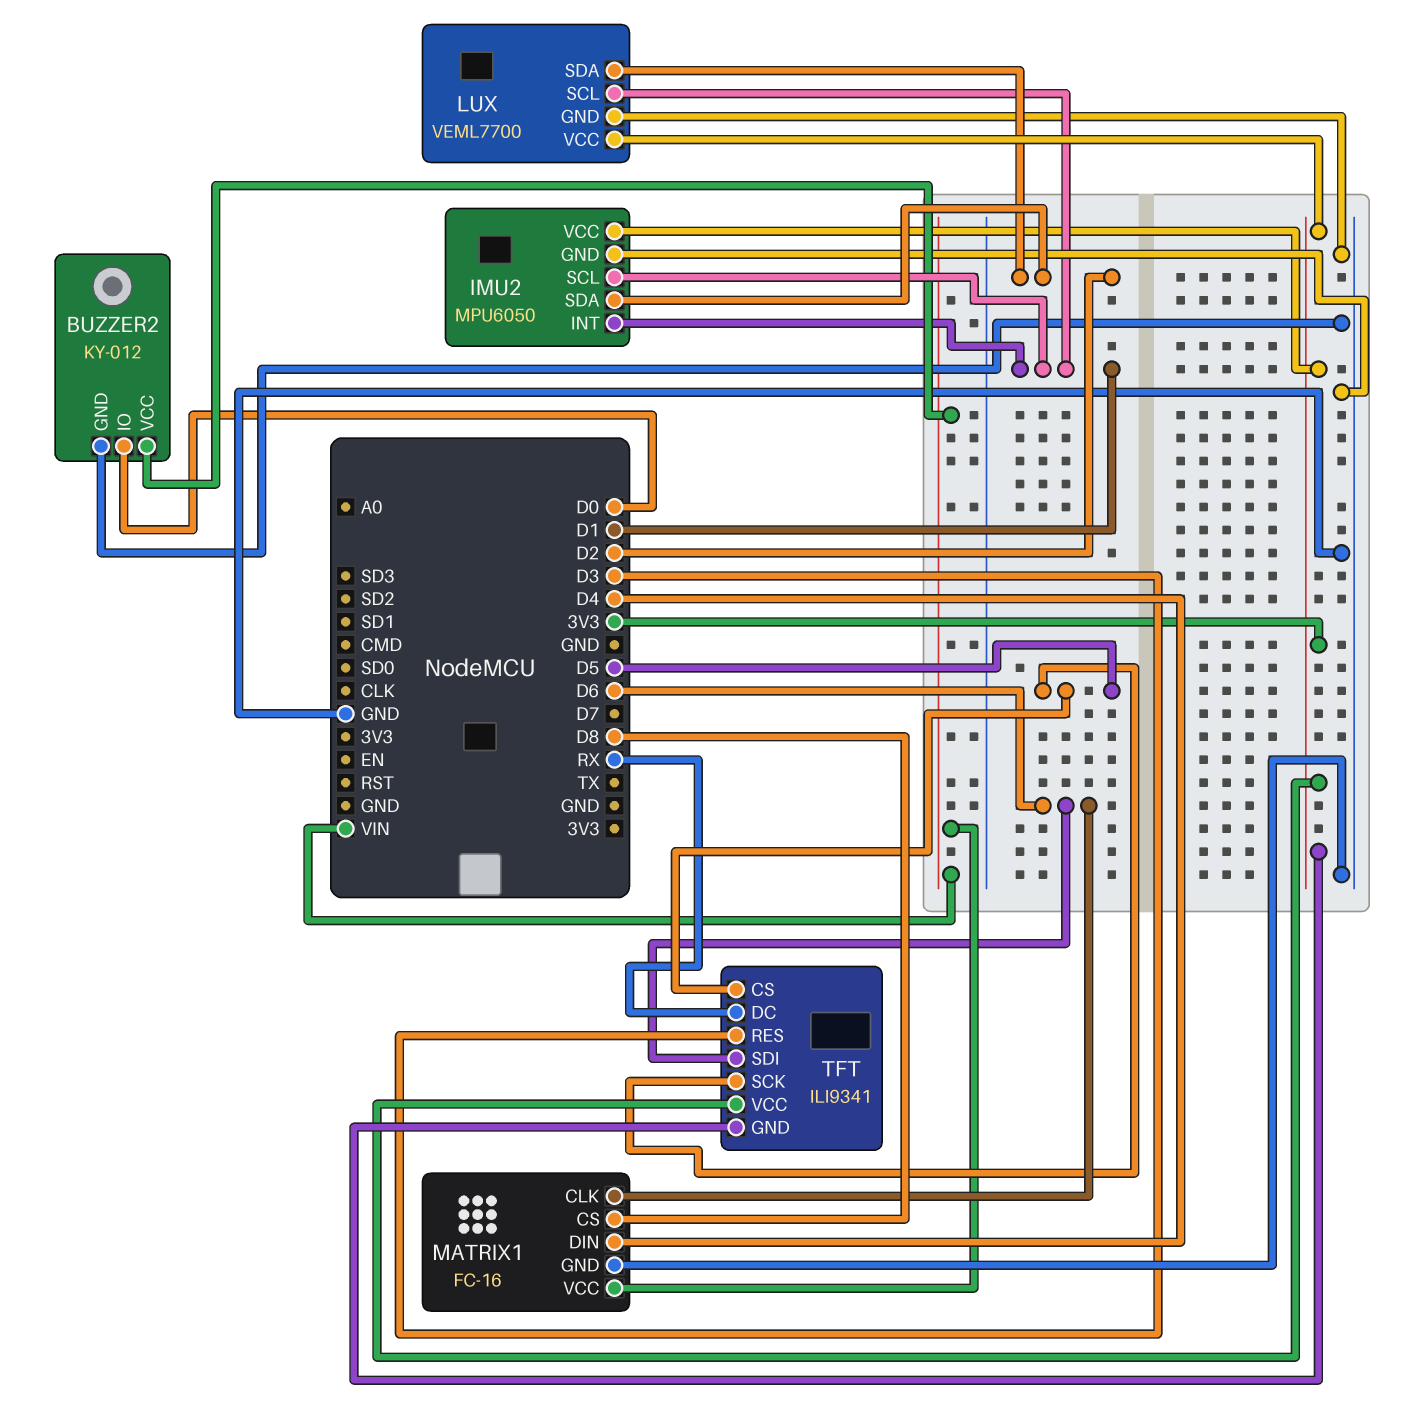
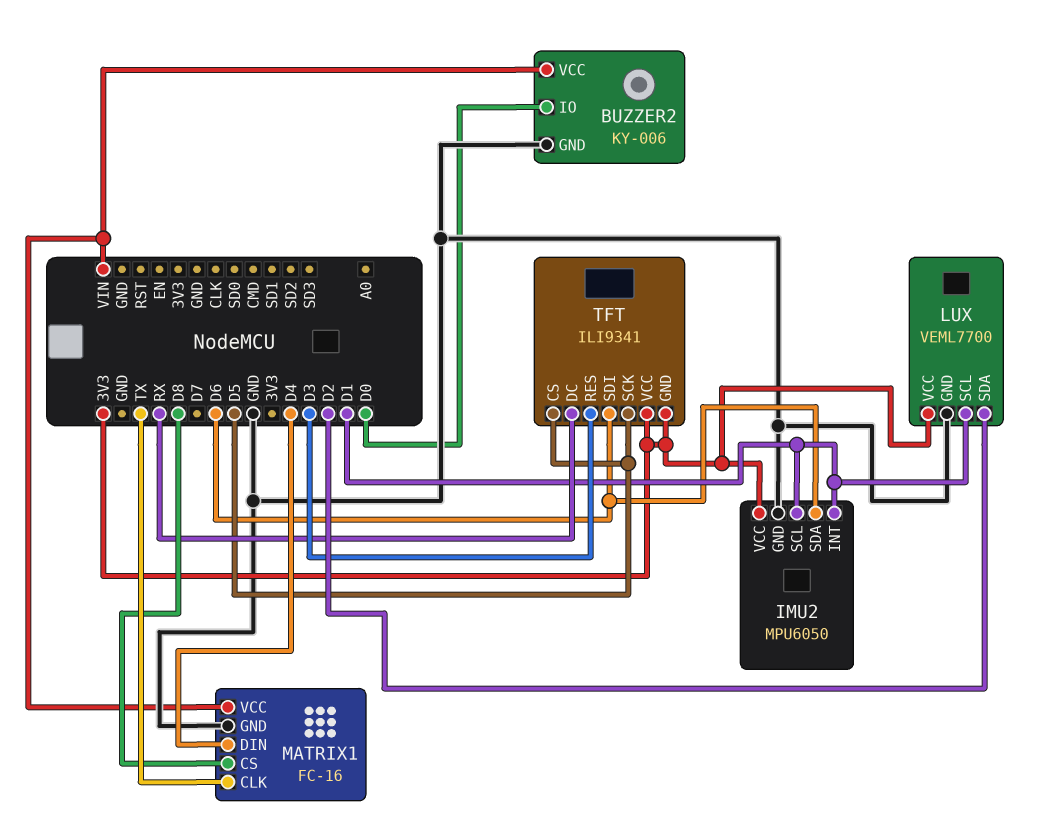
BUZZER2: KY-012 -> KY-006
IMU2 pin SDA: D2 -> D6
MATRIX1 pin CLK: D6 -> TX

